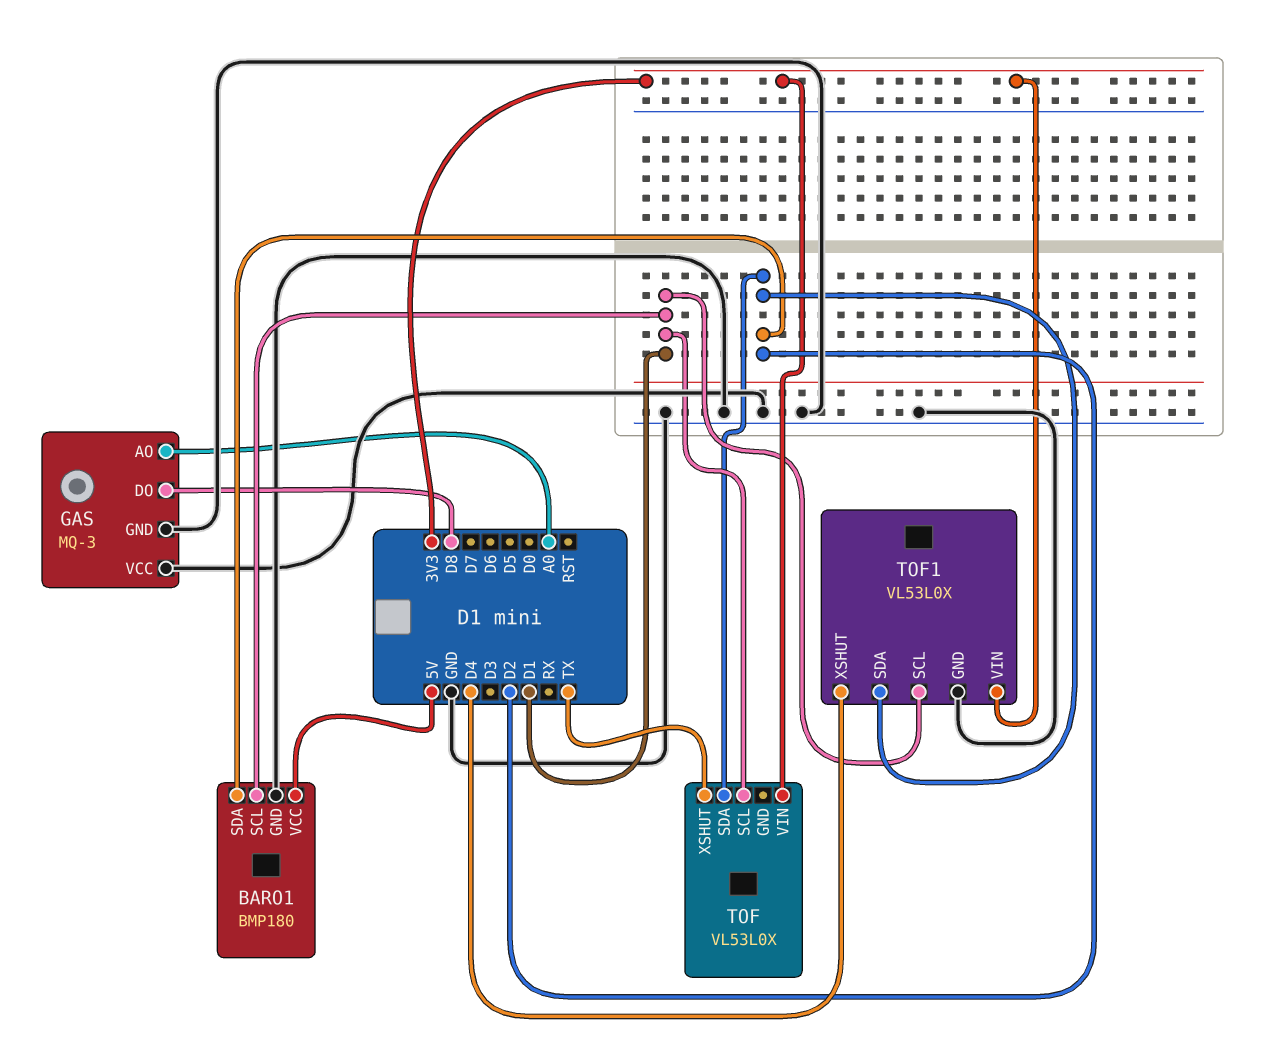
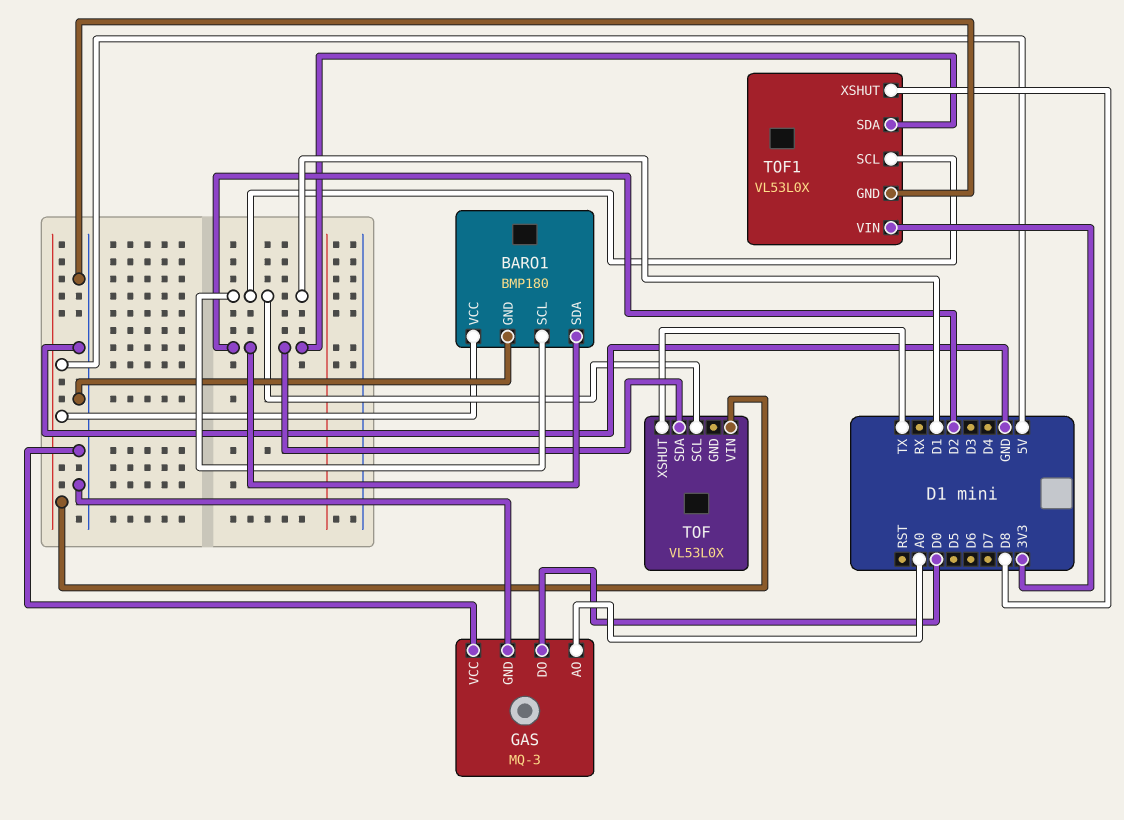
GAS pin DO: D8 -> D0
TOF pin VIN: 3V3 -> 5V
TOF1 pin XSHUT: D4 -> D8

